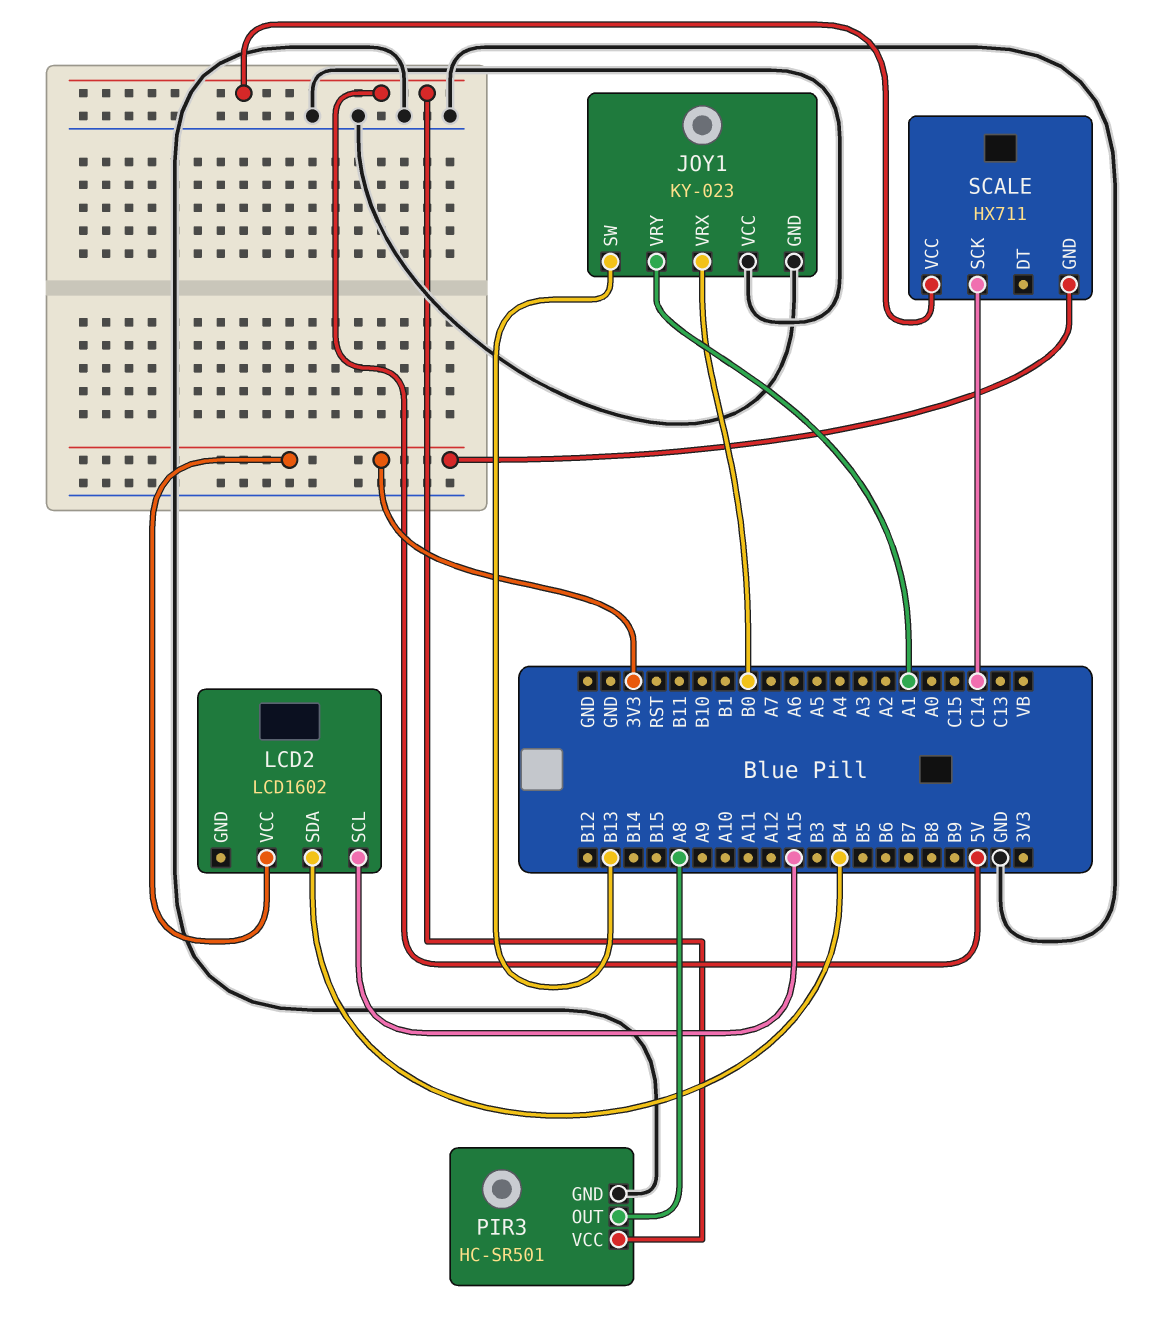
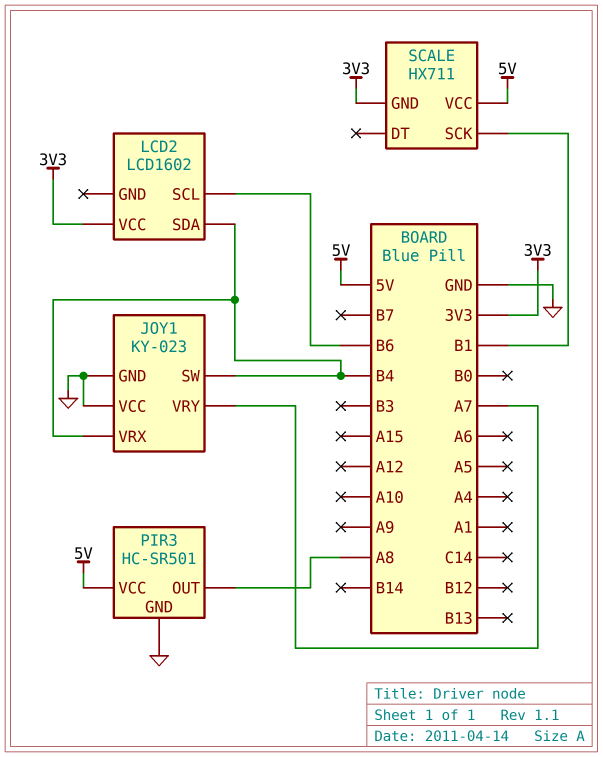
JOY1 pin SW: B13 -> B4
JOY1 pin VRX: B0 -> B4
JOY1 pin VRY: A1 -> A7
LCD2 pin SCL: A15 -> B6
SCALE pin SCK: C14 -> B1

